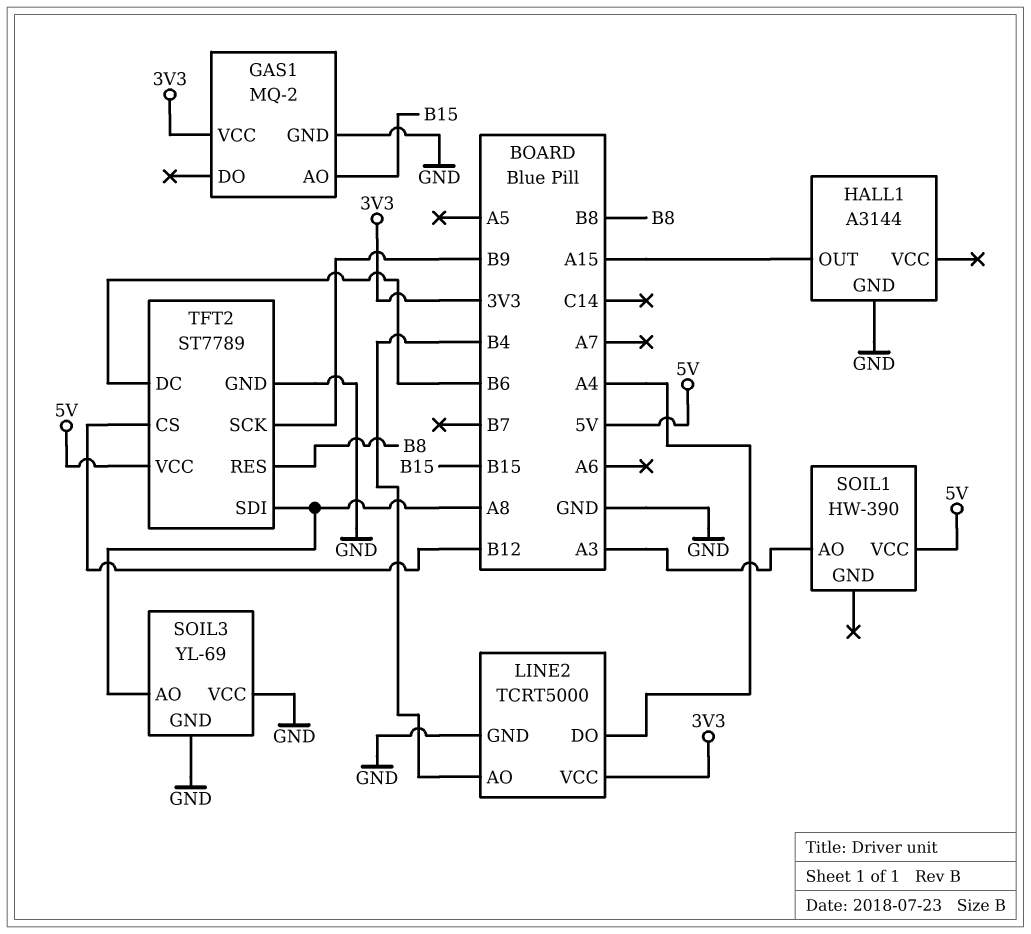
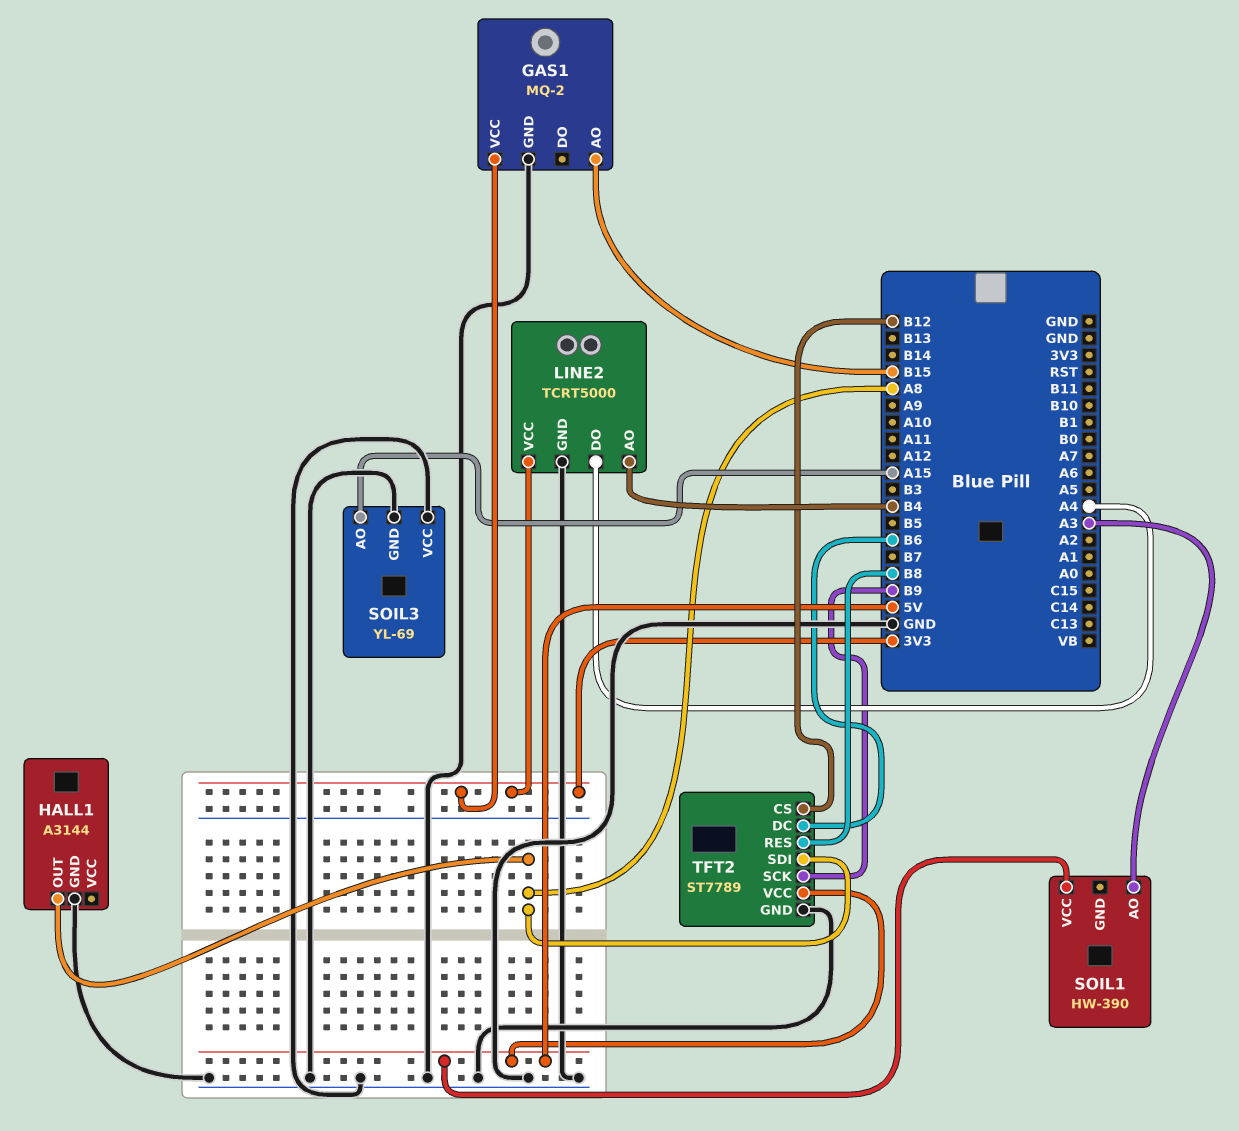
HALL1 pin OUT: A15 -> A8
SOIL3 pin AO: A8 -> A15

